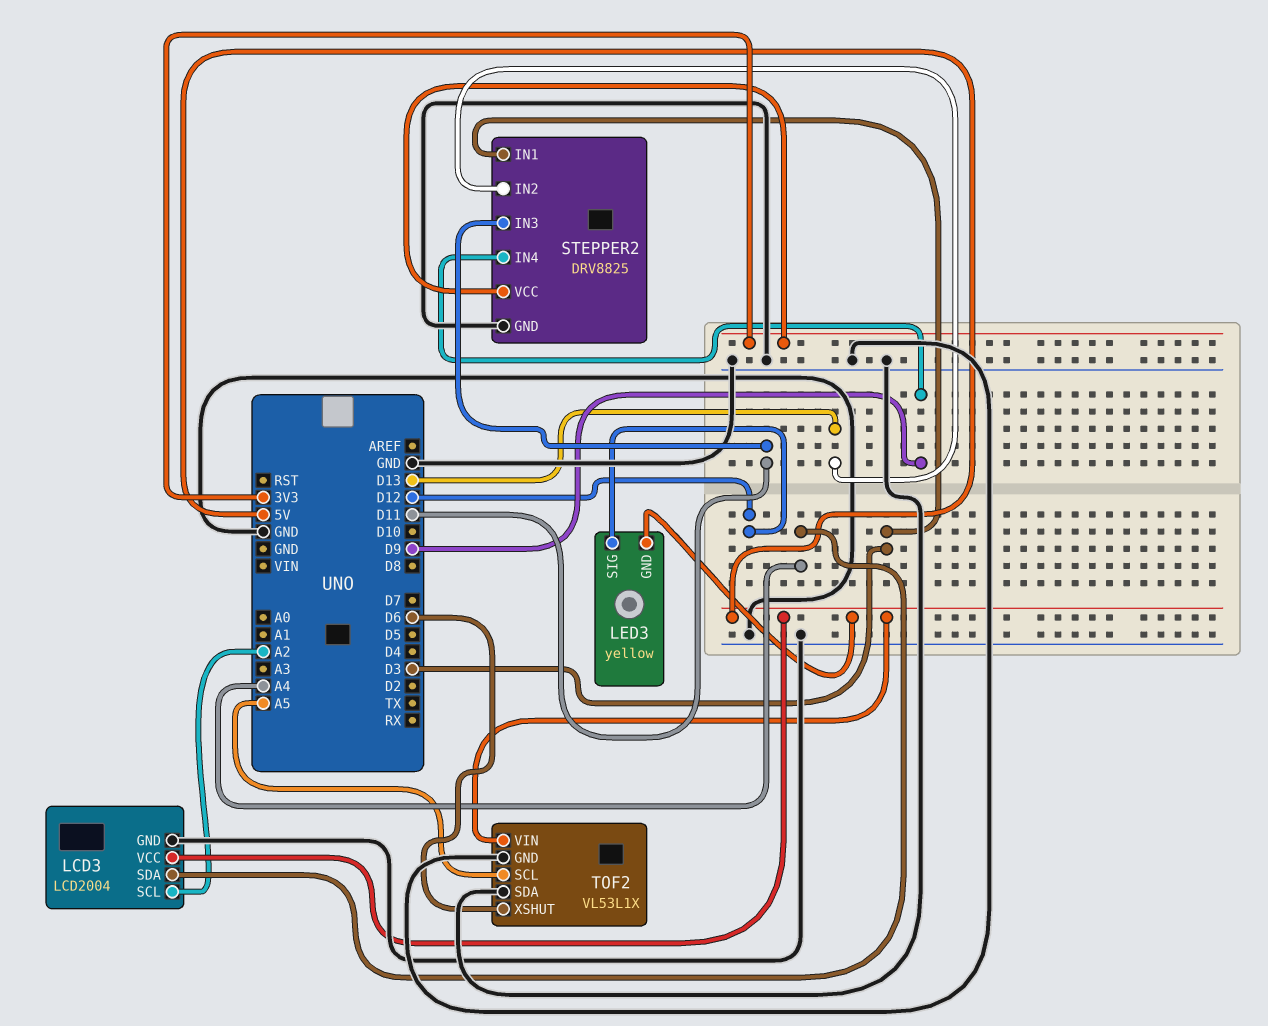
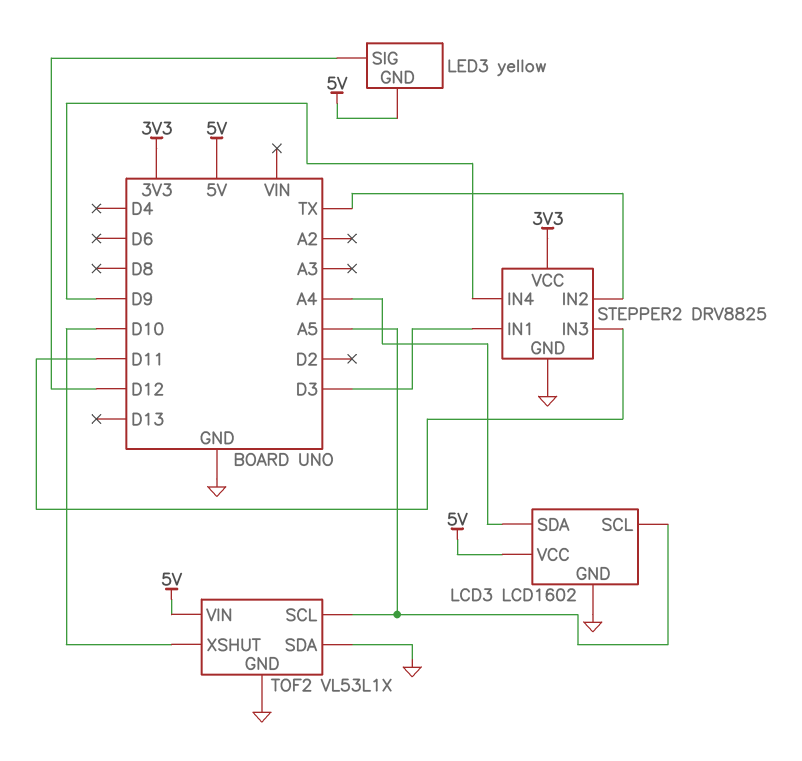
LCD3: LCD2004 -> LCD1602
LCD3 pin SCL: A2 -> A5
STEPPER2 pin IN2: D13 -> TX
TOF2 pin XSHUT: D6 -> D10

